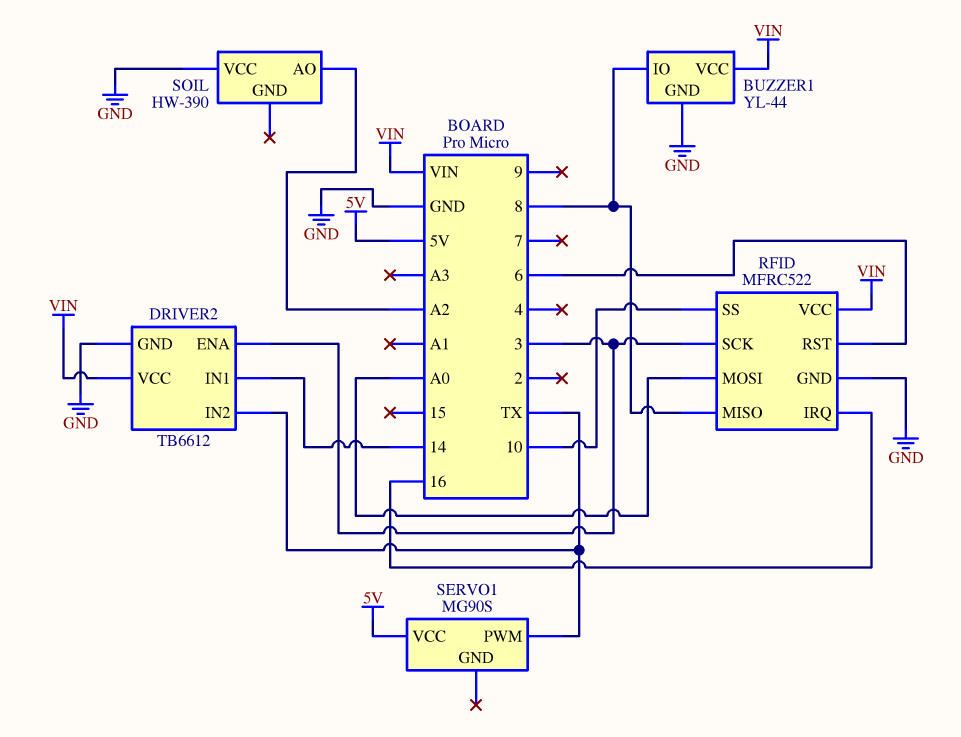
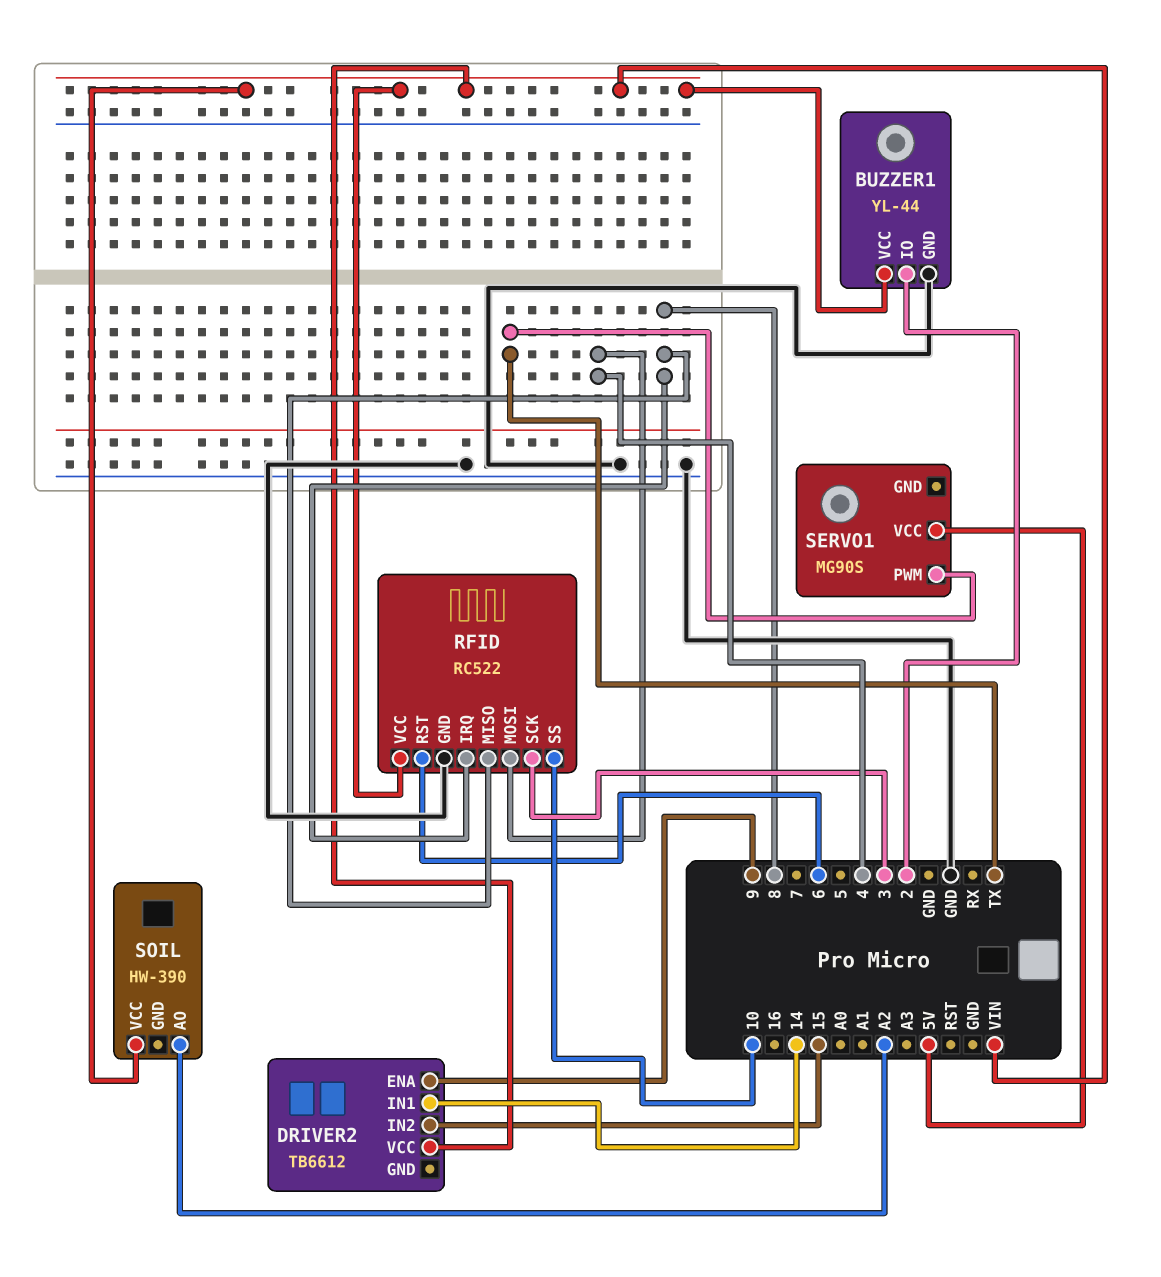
BUZZER1 pin IO: 8 -> 2
DRIVER2 pin ENA: 3 -> 9
DRIVER2 pin GND: GND -> none
DRIVER2 pin IN2: TX -> 15
RFID: MFRC522 -> RC522
RFID pin IRQ: 16 -> 8
RFID pin MOSI: A0 -> 4
SOIL pin VCC: GND -> VIN

